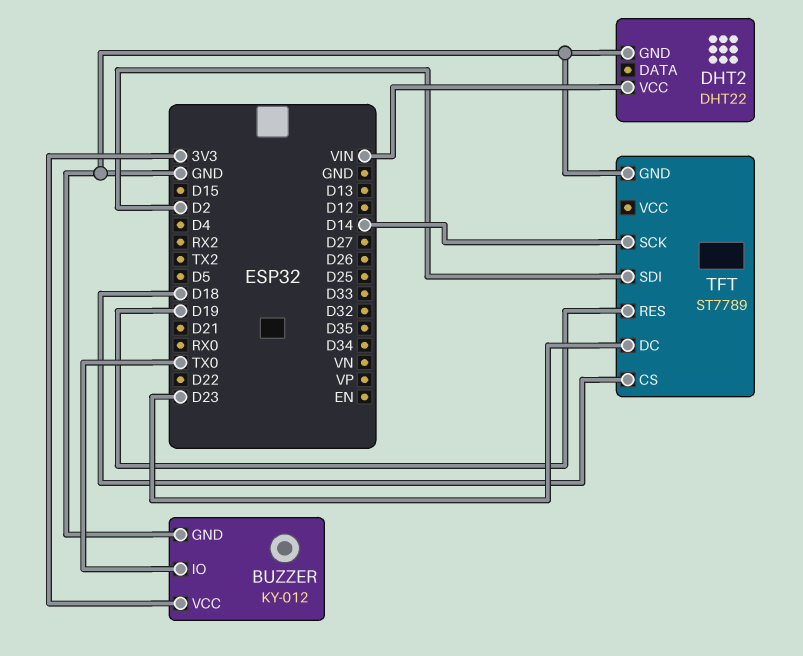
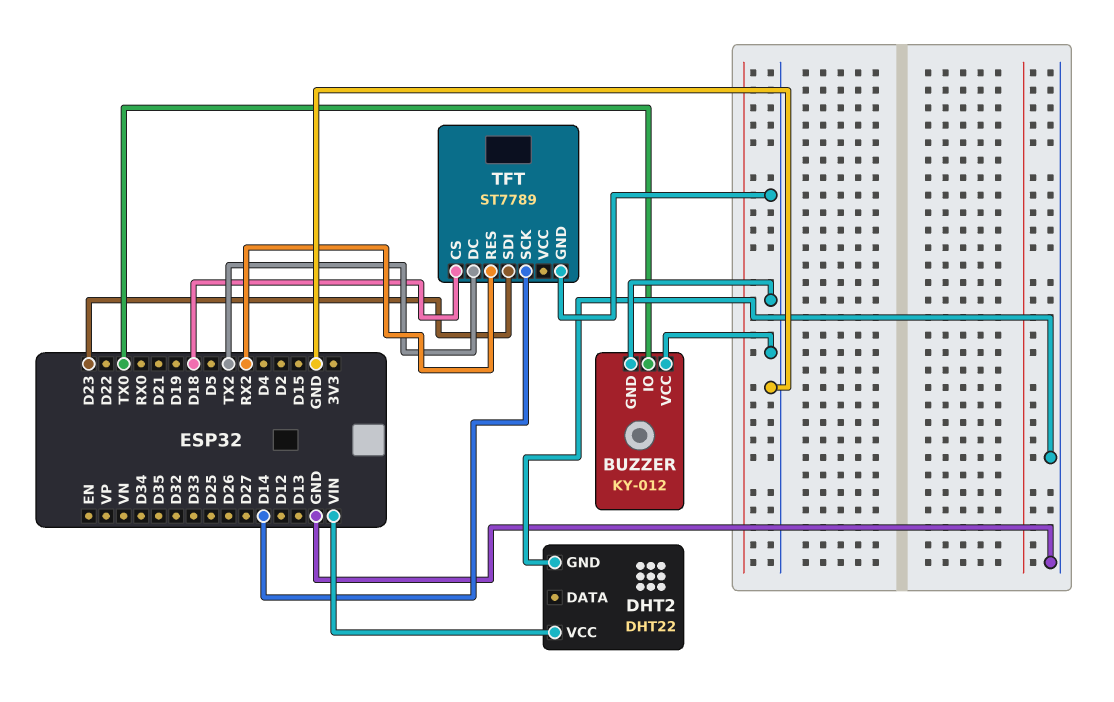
BUZZER pin VCC: 3V3 -> GND
TFT pin DC: D23 -> TX2
TFT pin RES: D19 -> RX2
TFT pin SDI: D2 -> D23

